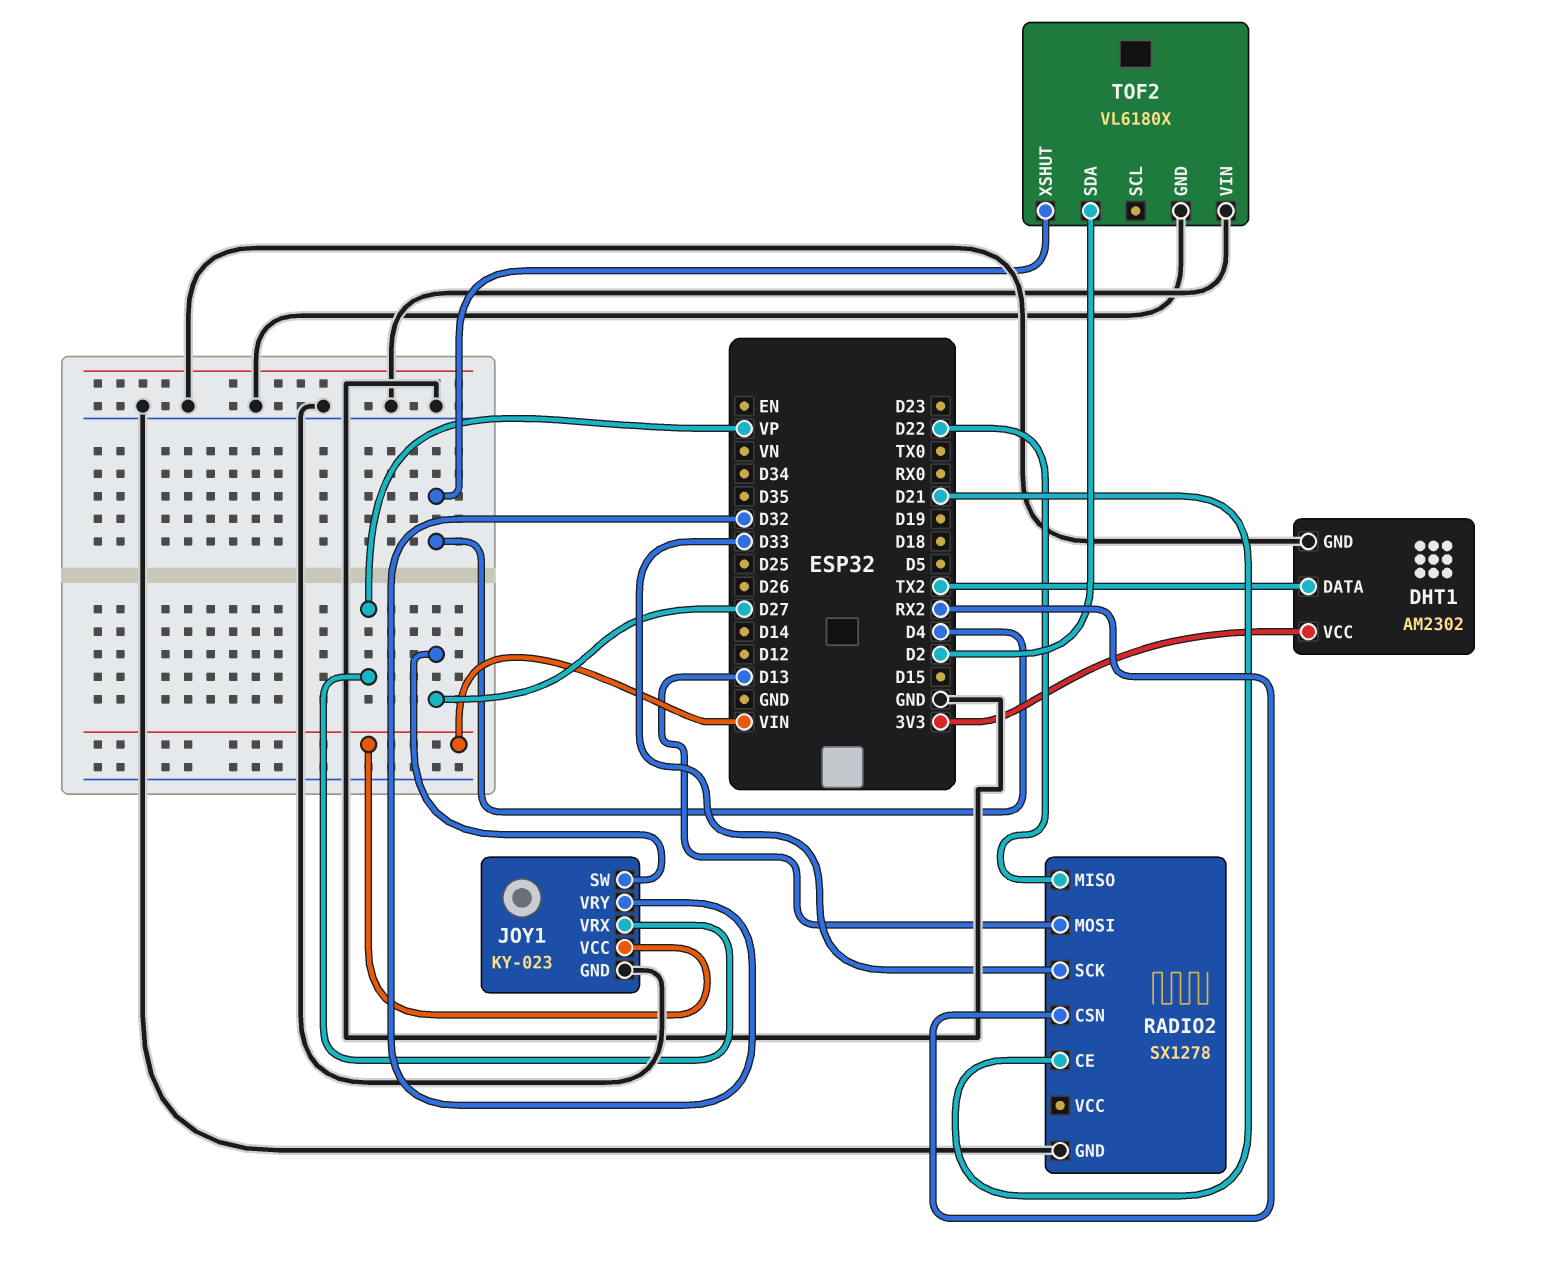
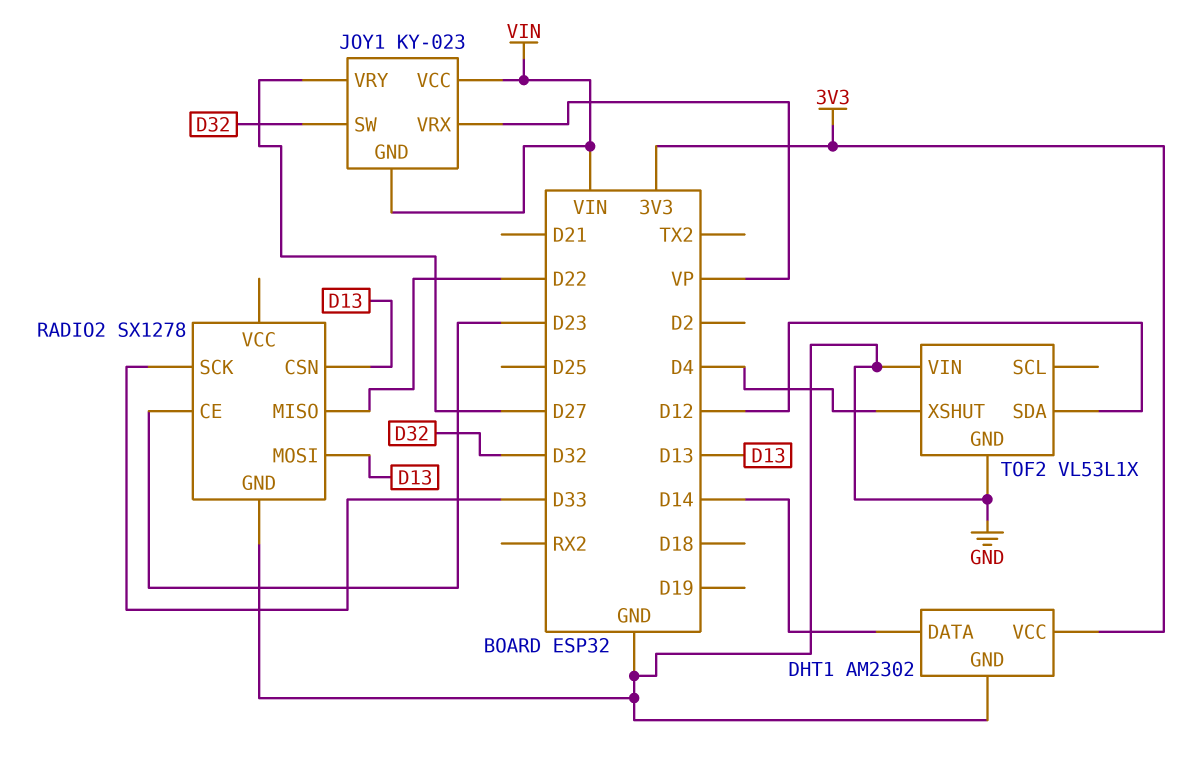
DHT1 pin DATA: TX2 -> D14
JOY1 pin GND: GND -> VIN
JOY1 pin SW: D27 -> D32
JOY1 pin VRY: D32 -> D27
RADIO2 pin CE: D21 -> D23
RADIO2 pin CSN: RX2 -> D13
TOF2: VL6180X -> VL53L1X
TOF2 pin SDA: D2 -> D12

